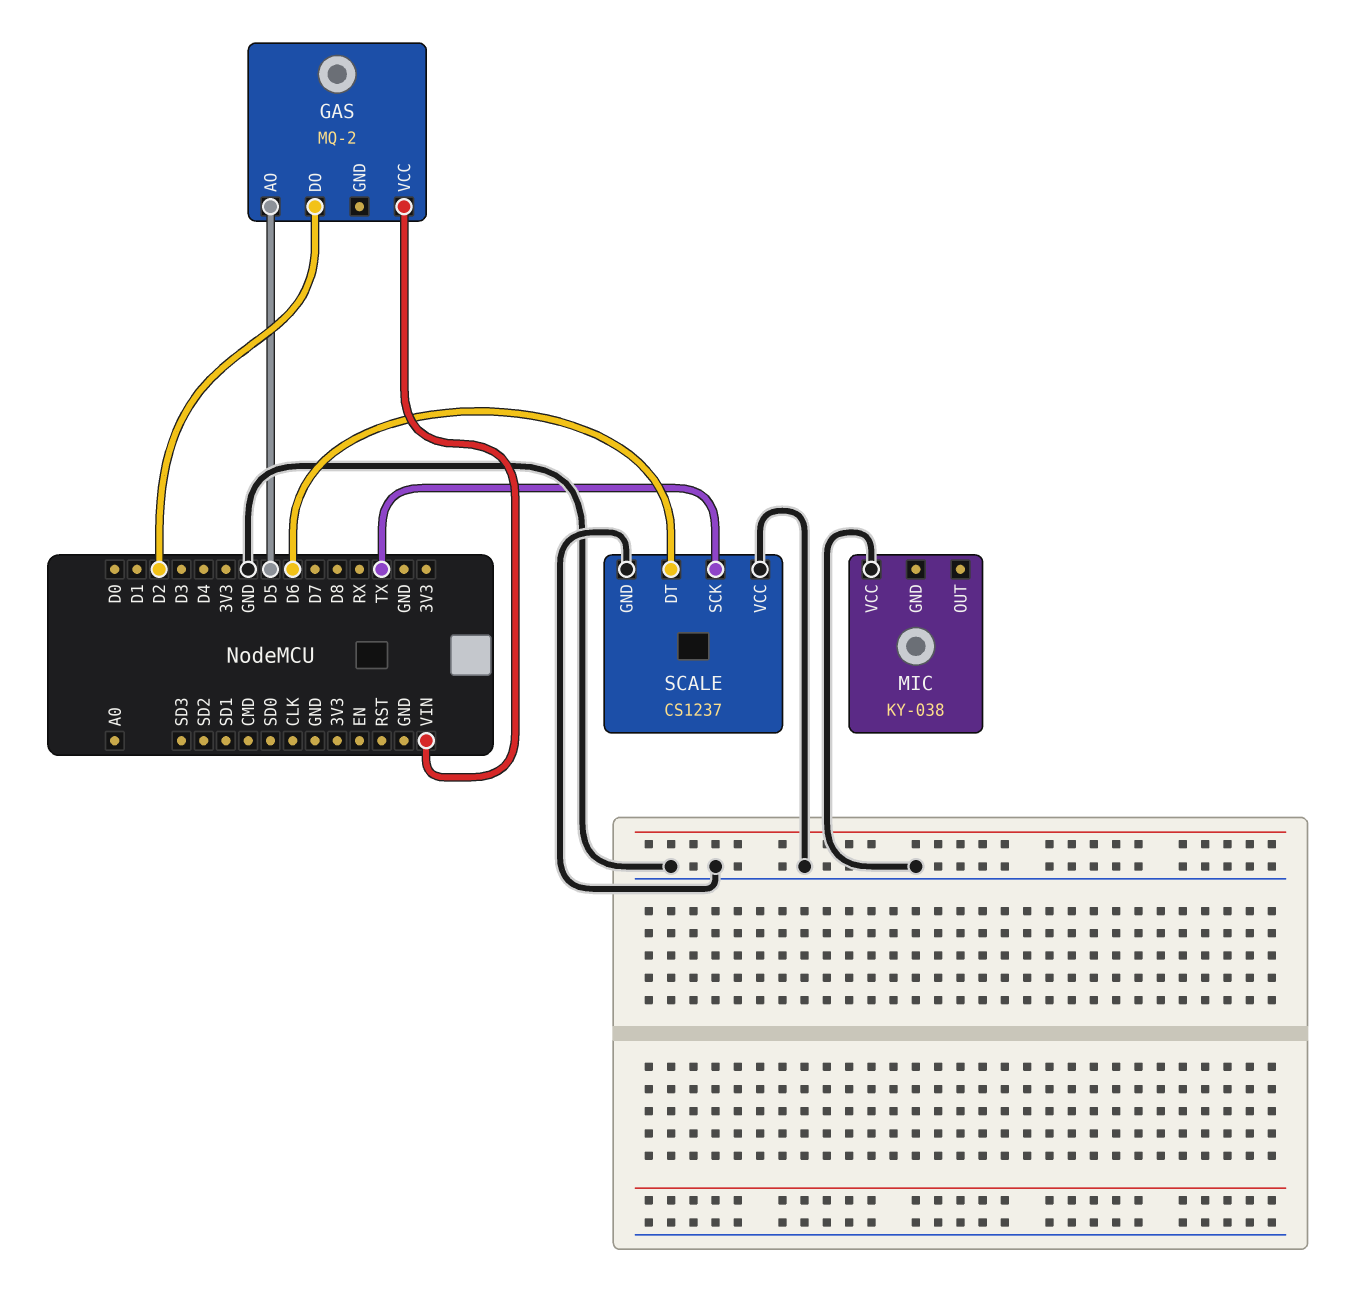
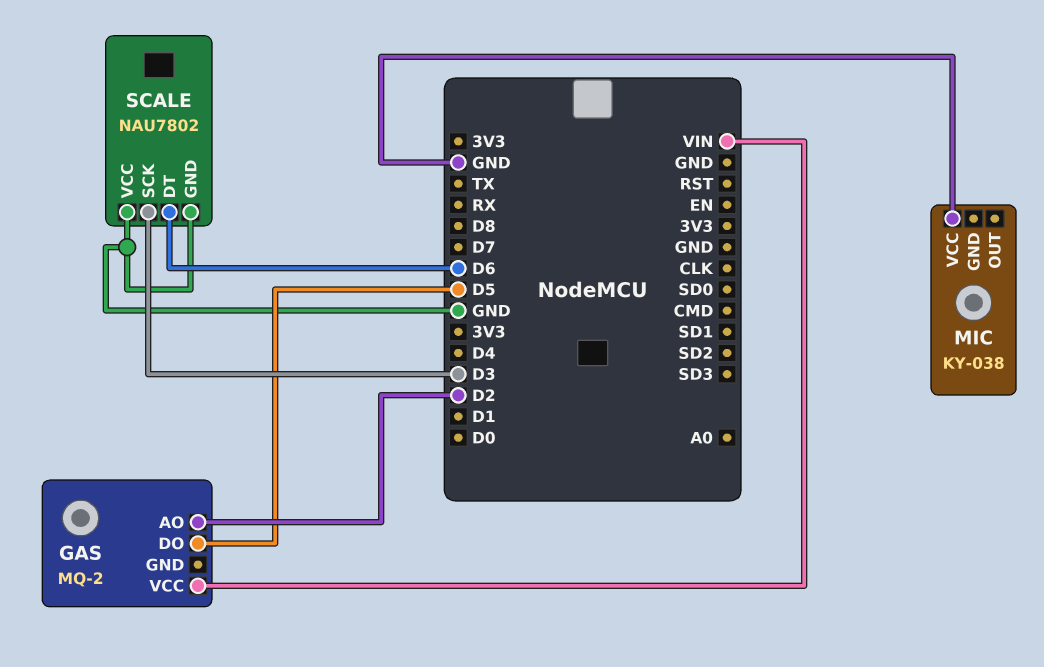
GAS pin AO: D5 -> D2
GAS pin DO: D2 -> D5
SCALE: CS1237 -> NAU7802
SCALE pin SCK: TX -> D3

